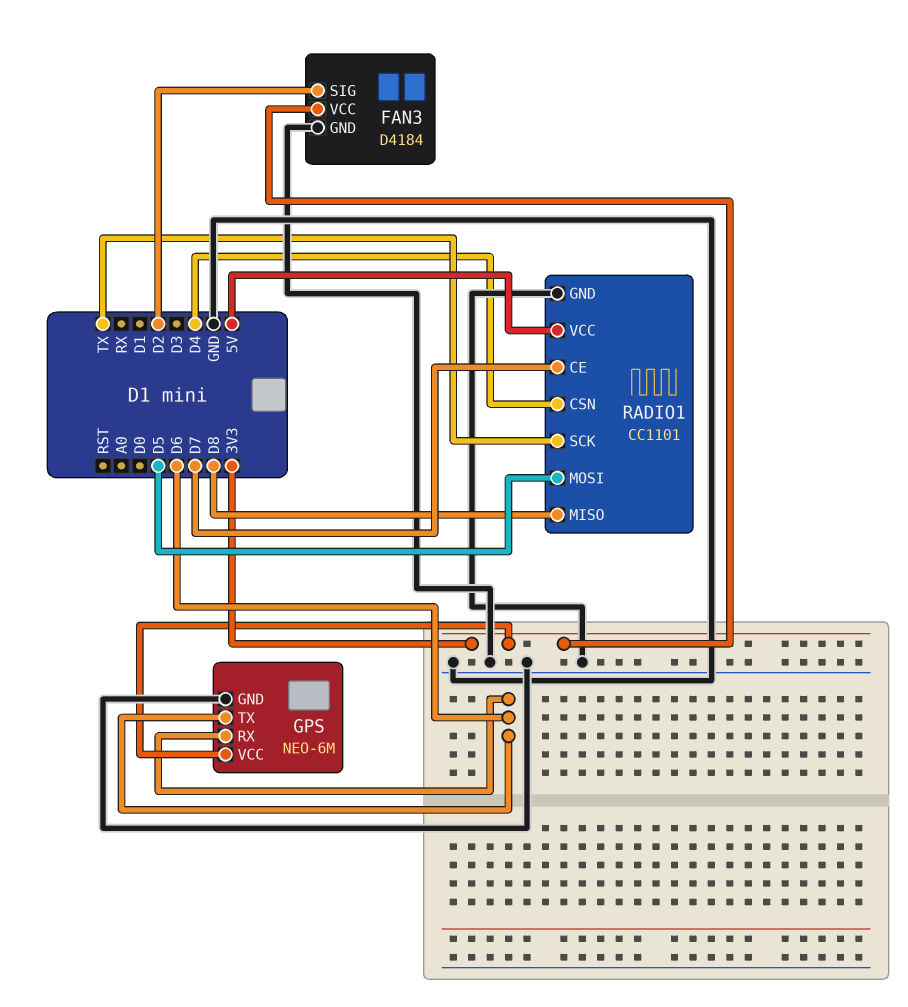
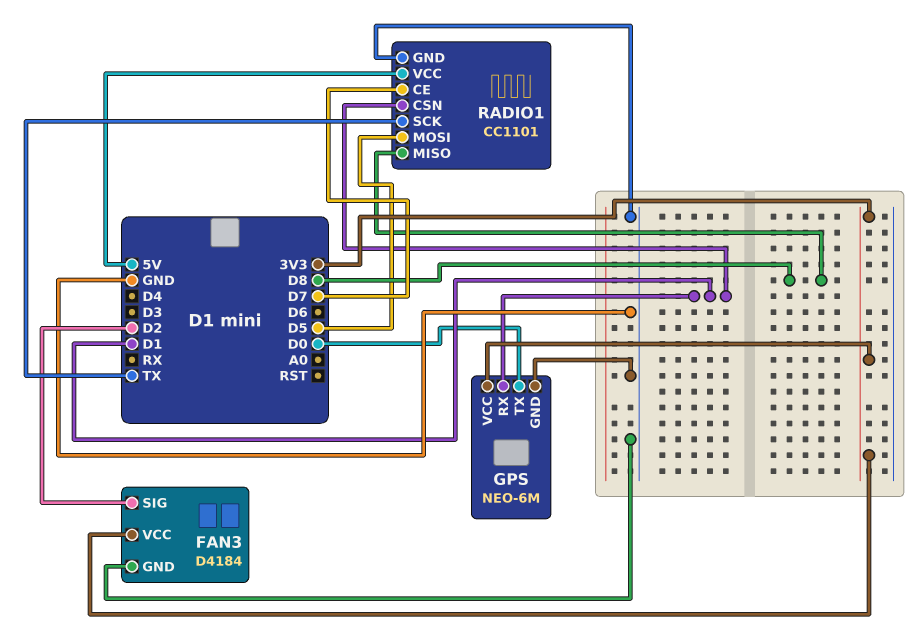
GPS pin RX: D6 -> D1
GPS pin TX: D6 -> D0
RADIO1 pin CSN: D4 -> D1

